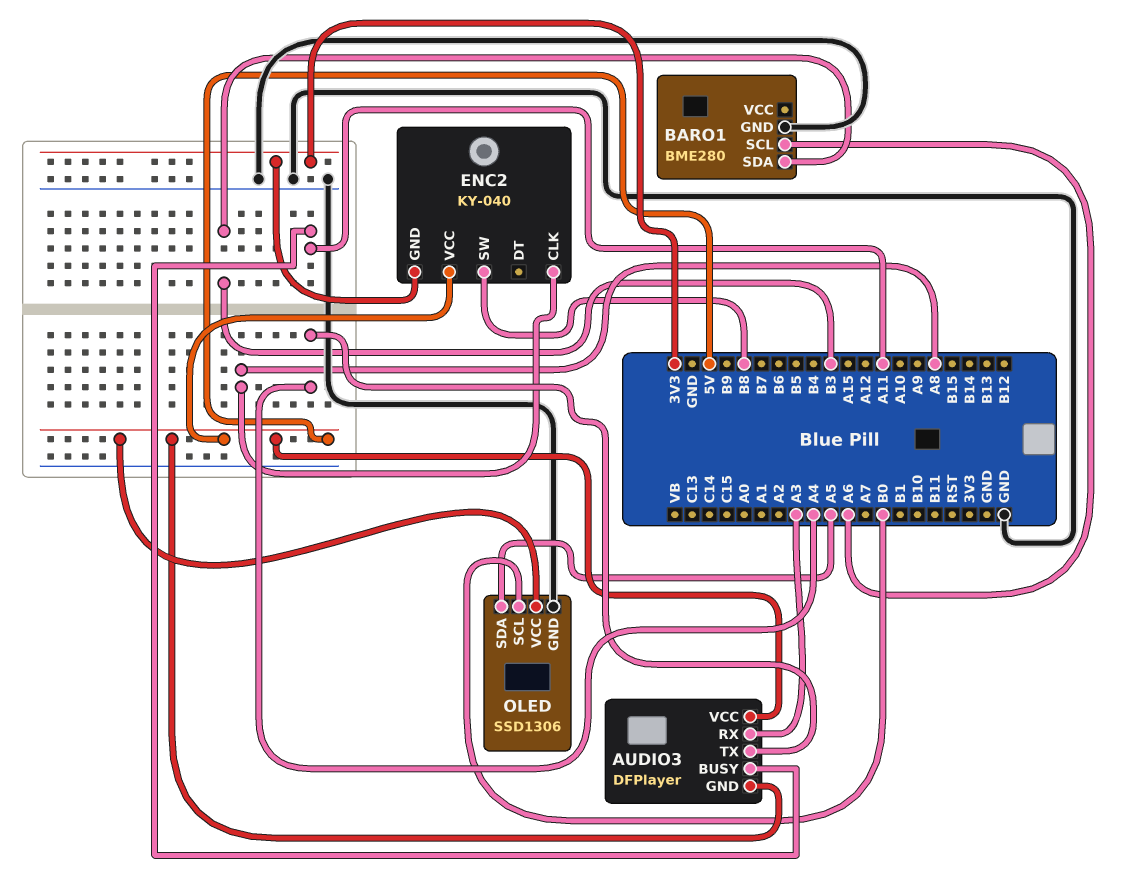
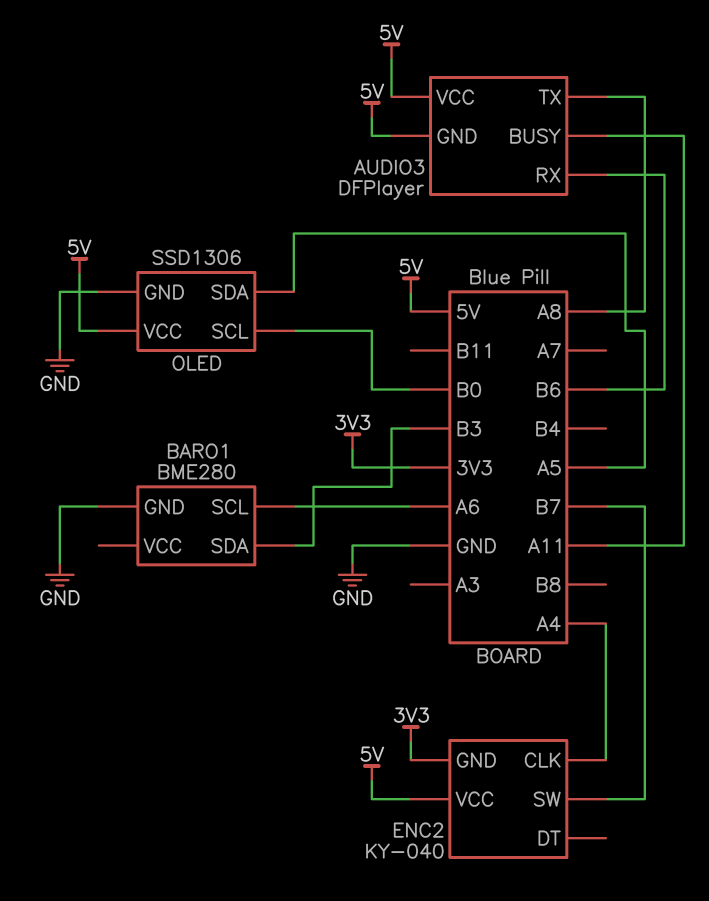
AUDIO3 pin RX: A3 -> B6
AUDIO3 pin TX: A4 -> A8
ENC2 pin CLK: A8 -> A4
ENC2 pin SW: B8 -> B7

